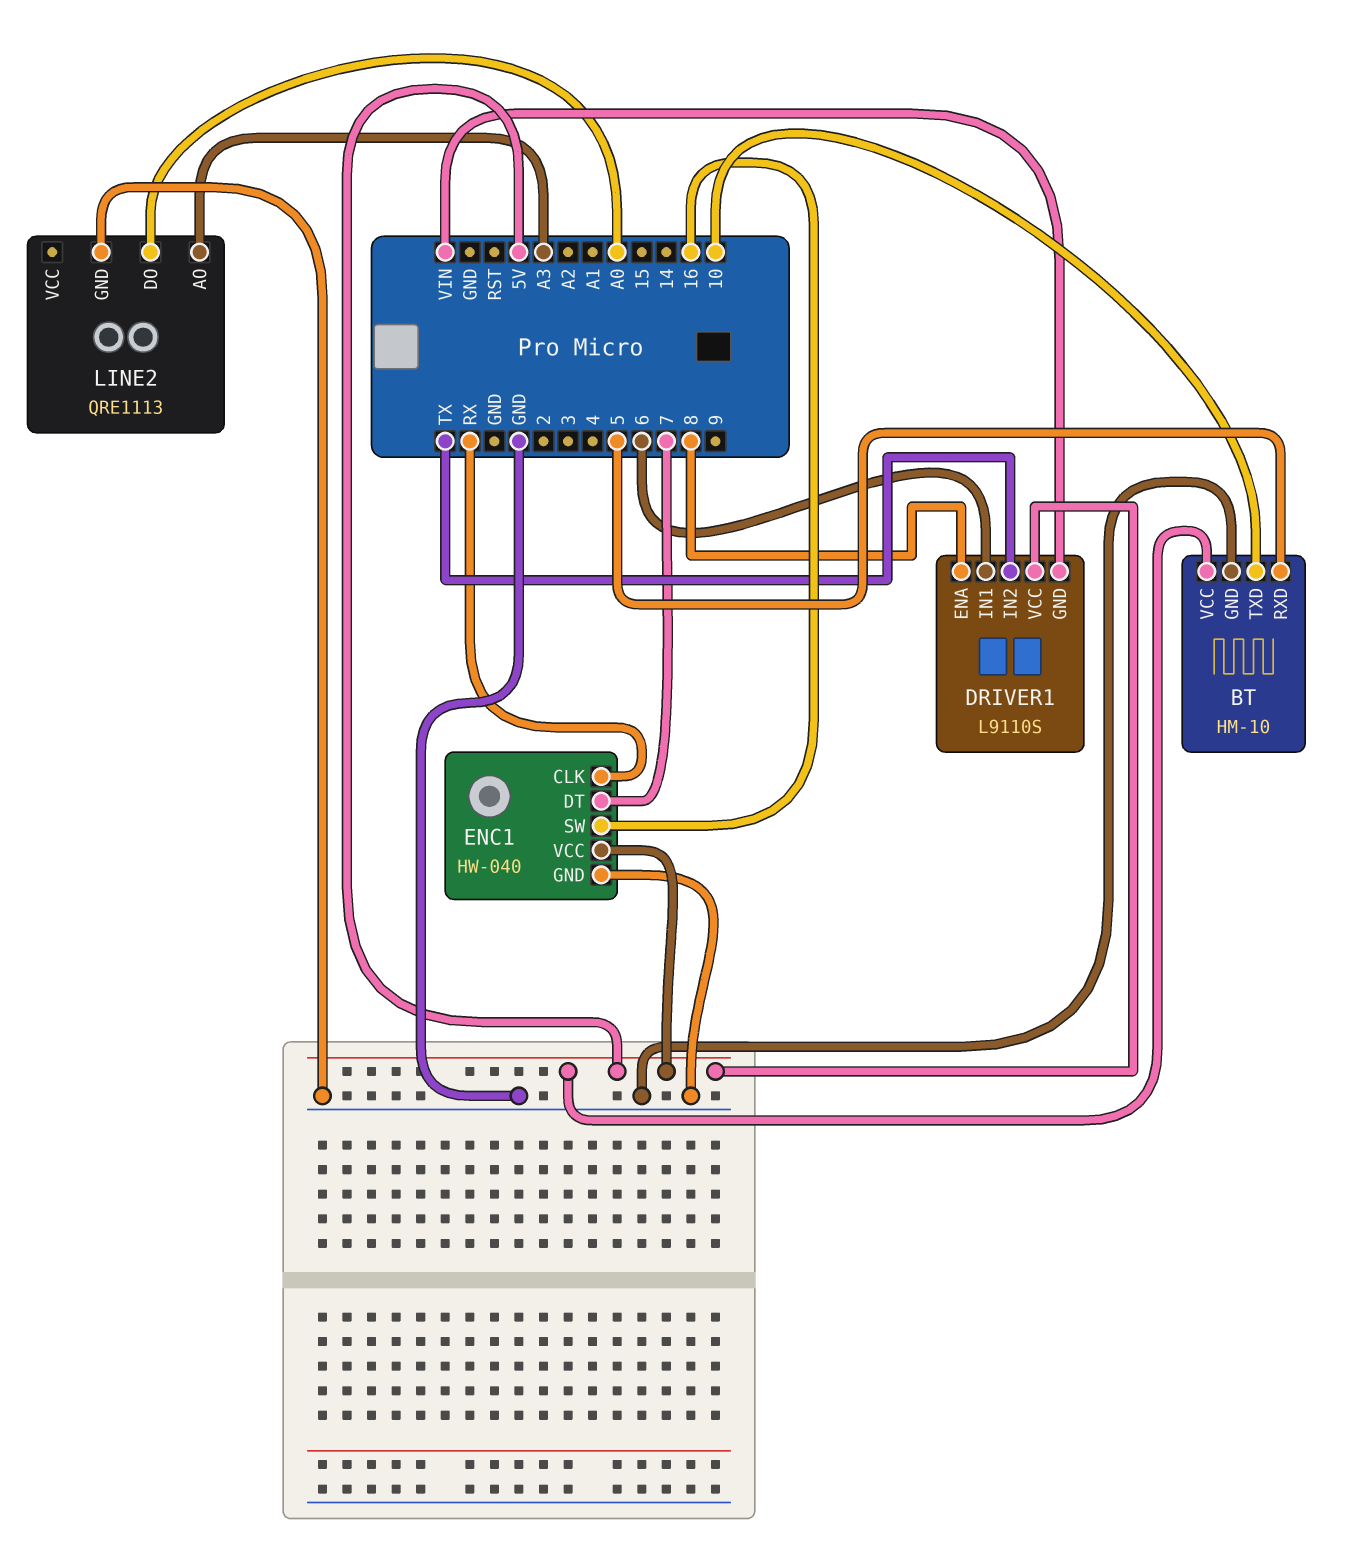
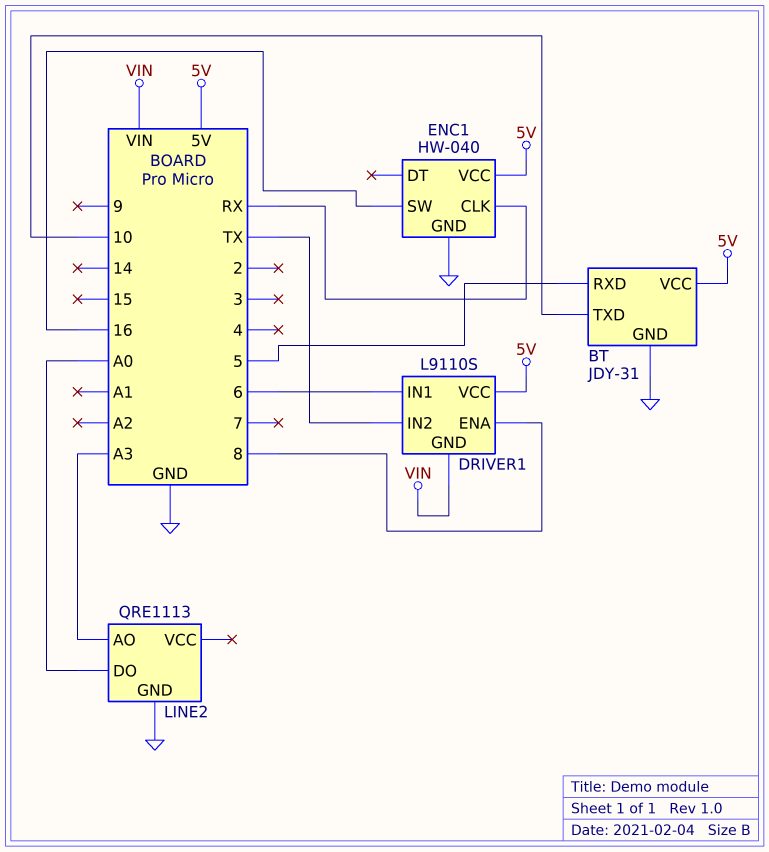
BT: HM-10 -> JDY-31
ENC1 pin DT: 7 -> none

